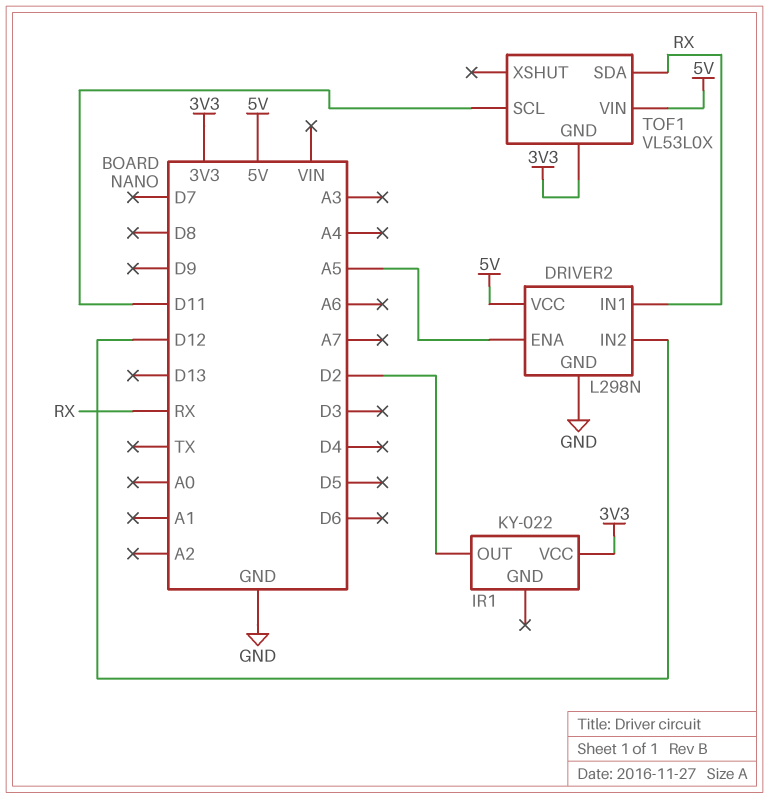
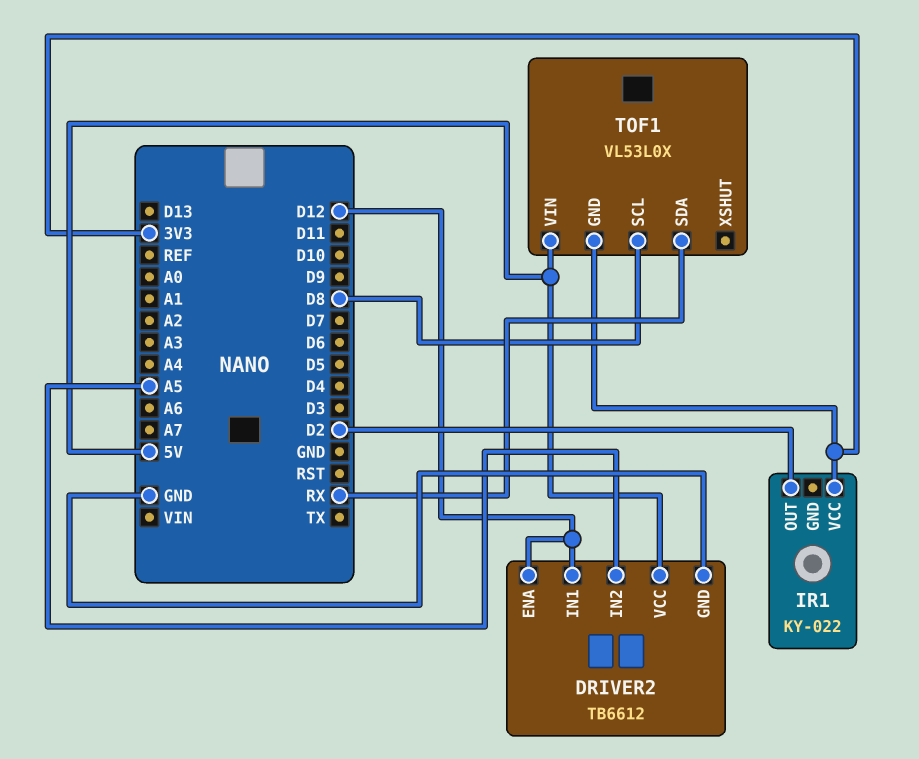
DRIVER2: L298N -> TB6612
DRIVER2 pin ENA: A5 -> D12
DRIVER2 pin IN1: RX -> D12
DRIVER2 pin IN2: D12 -> A5
TOF1 pin SCL: D11 -> D8

